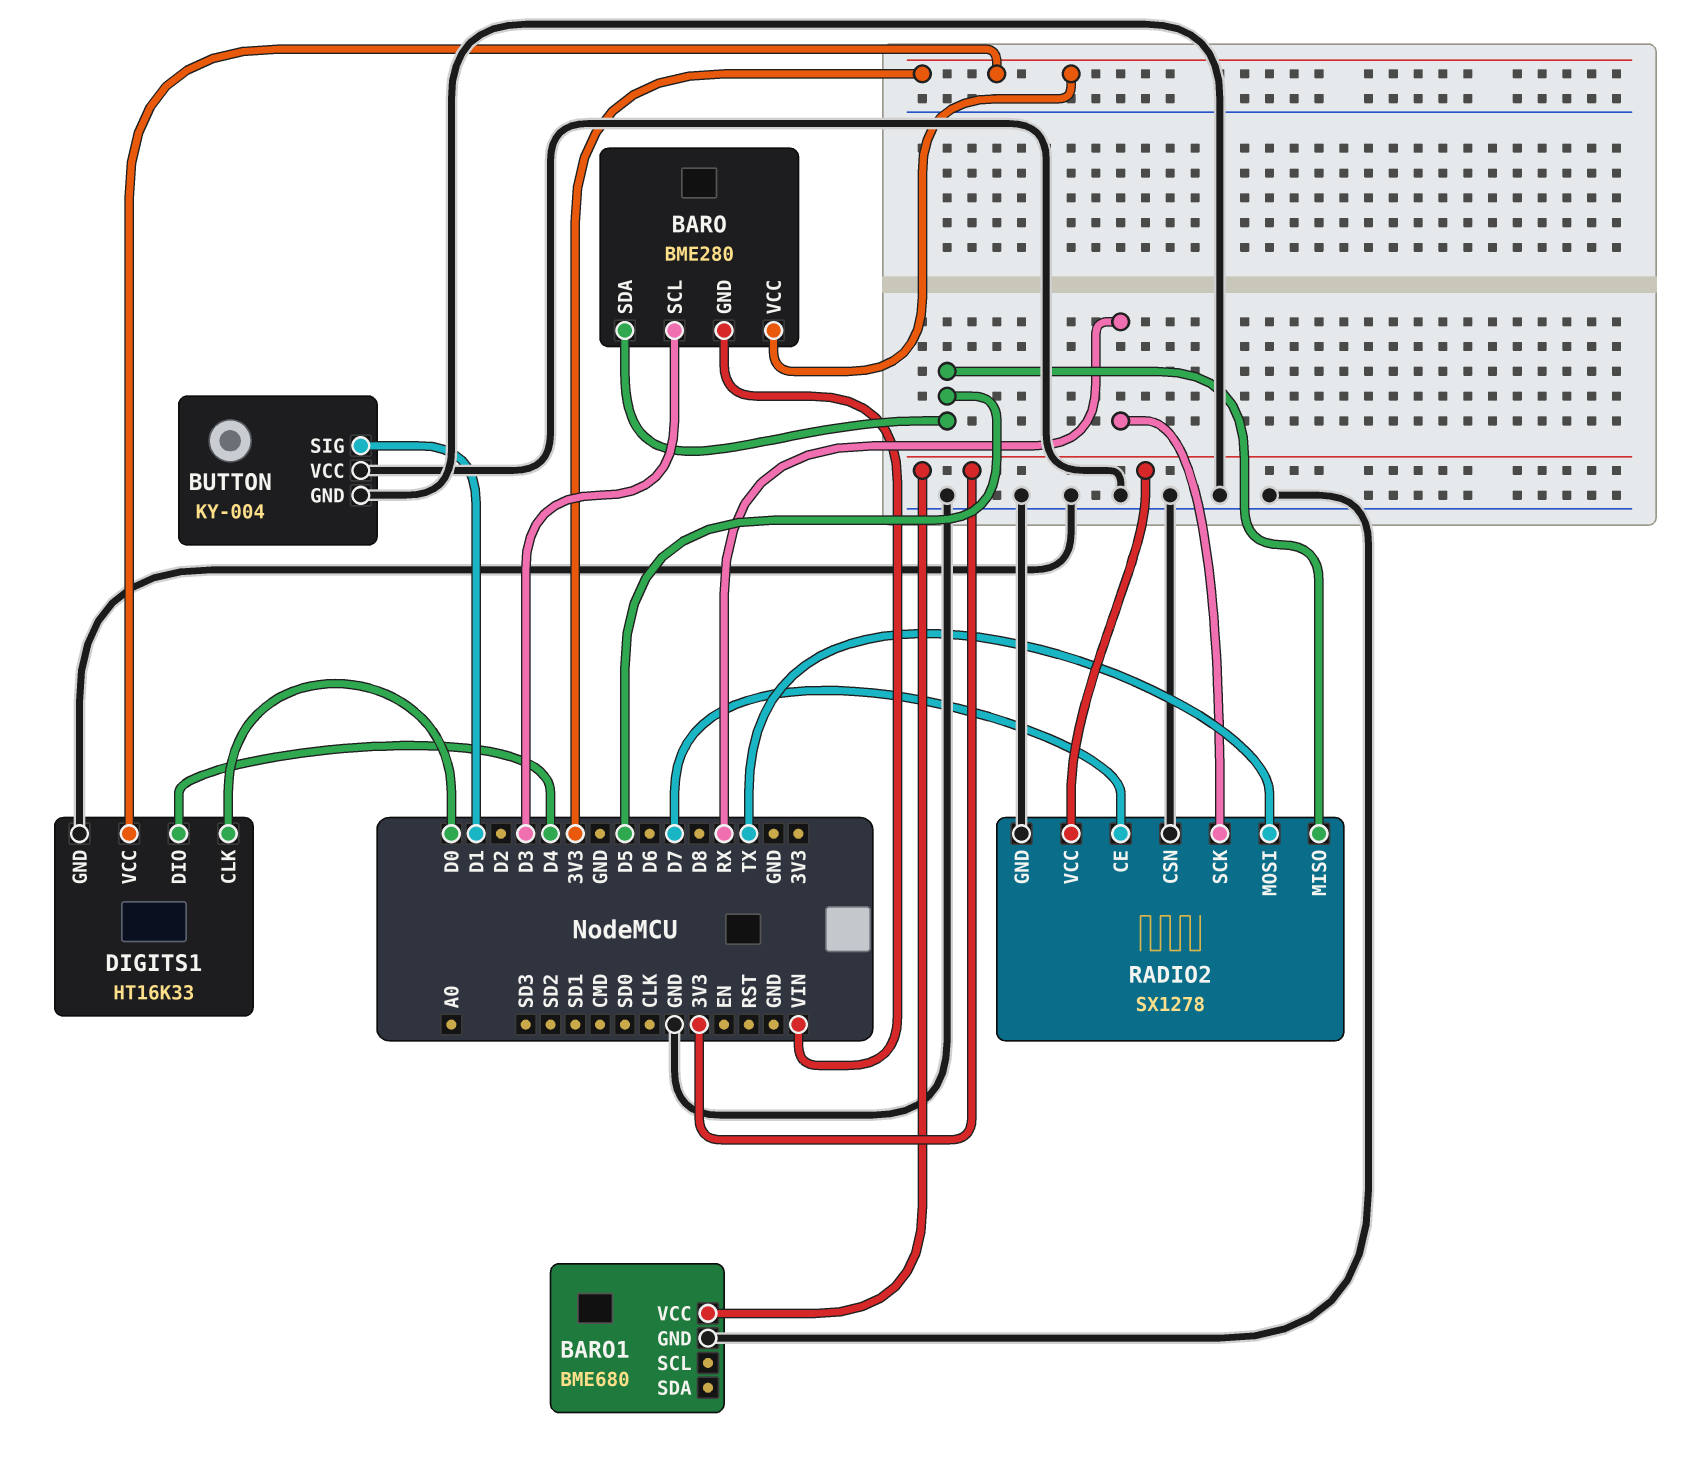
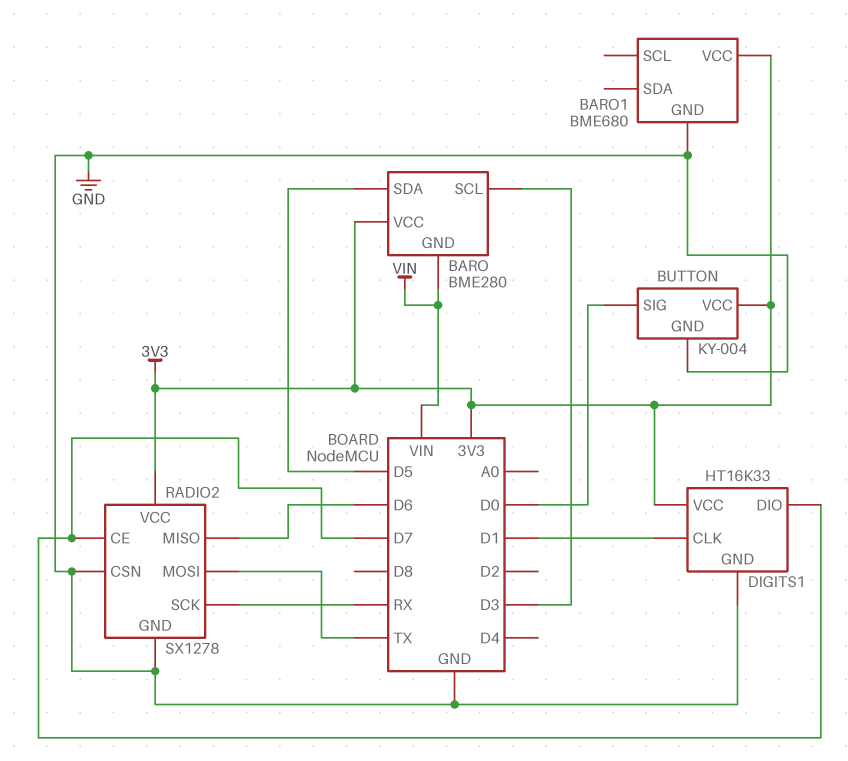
BUTTON pin SIG: D1 -> D0
BUTTON pin VCC: GND -> 3V3
DIGITS1 pin CLK: D0 -> D1
DIGITS1 pin DIO: D4 -> D7
RADIO2 pin MISO: D5 -> D6

